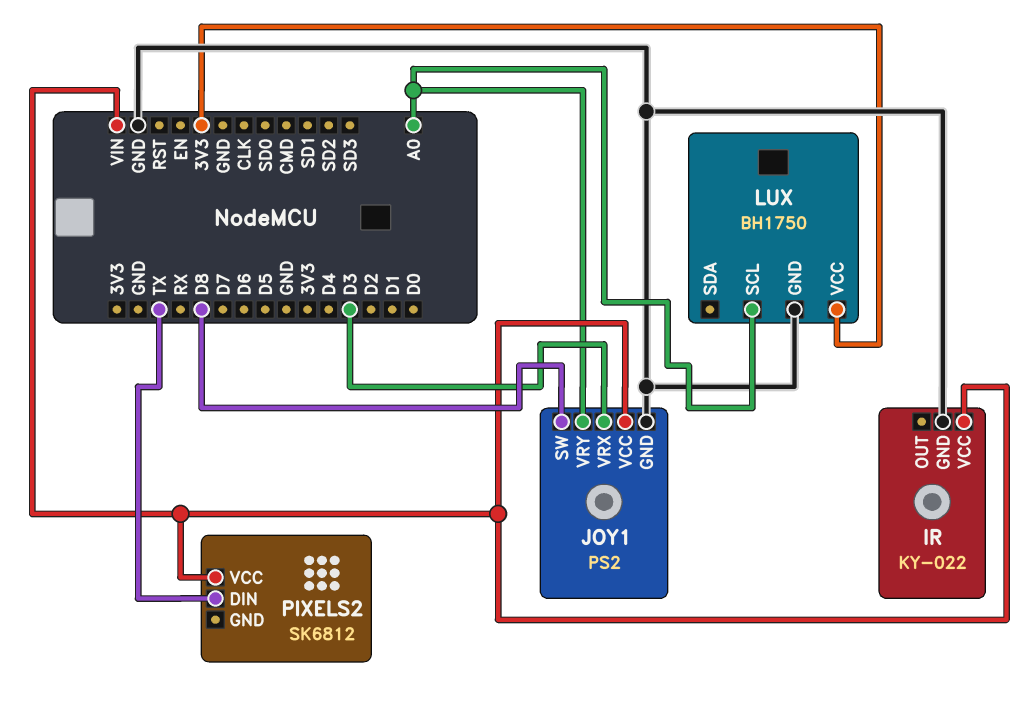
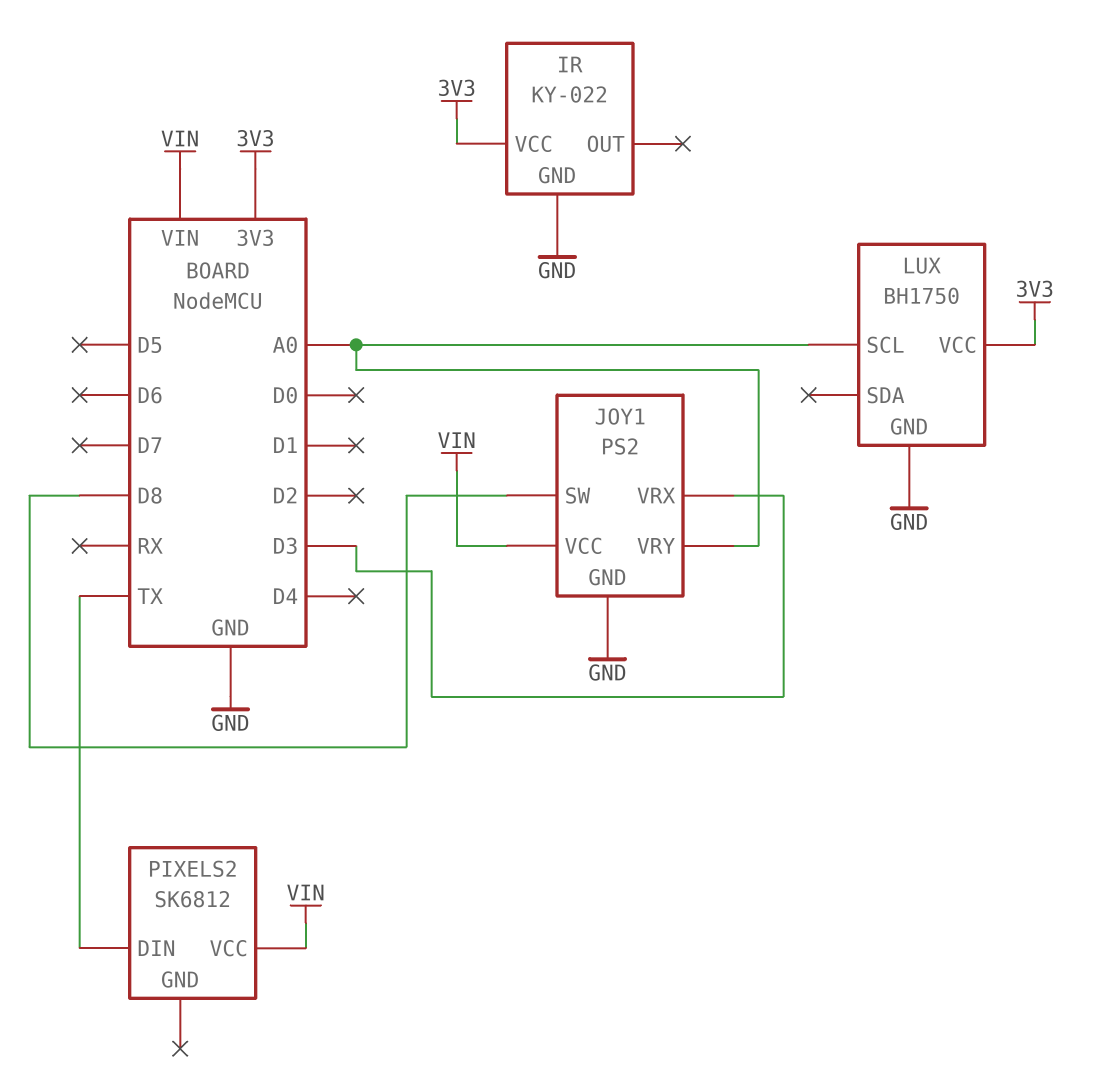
IR pin VCC: VIN -> 3V3

